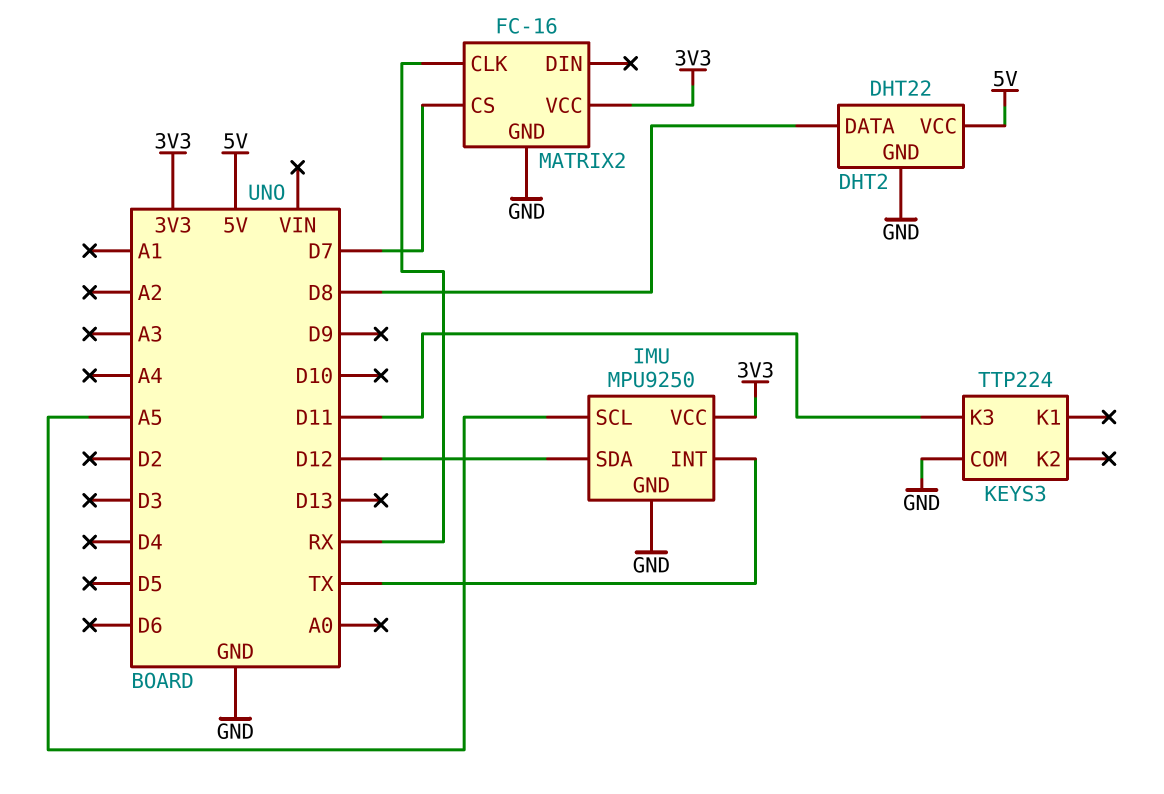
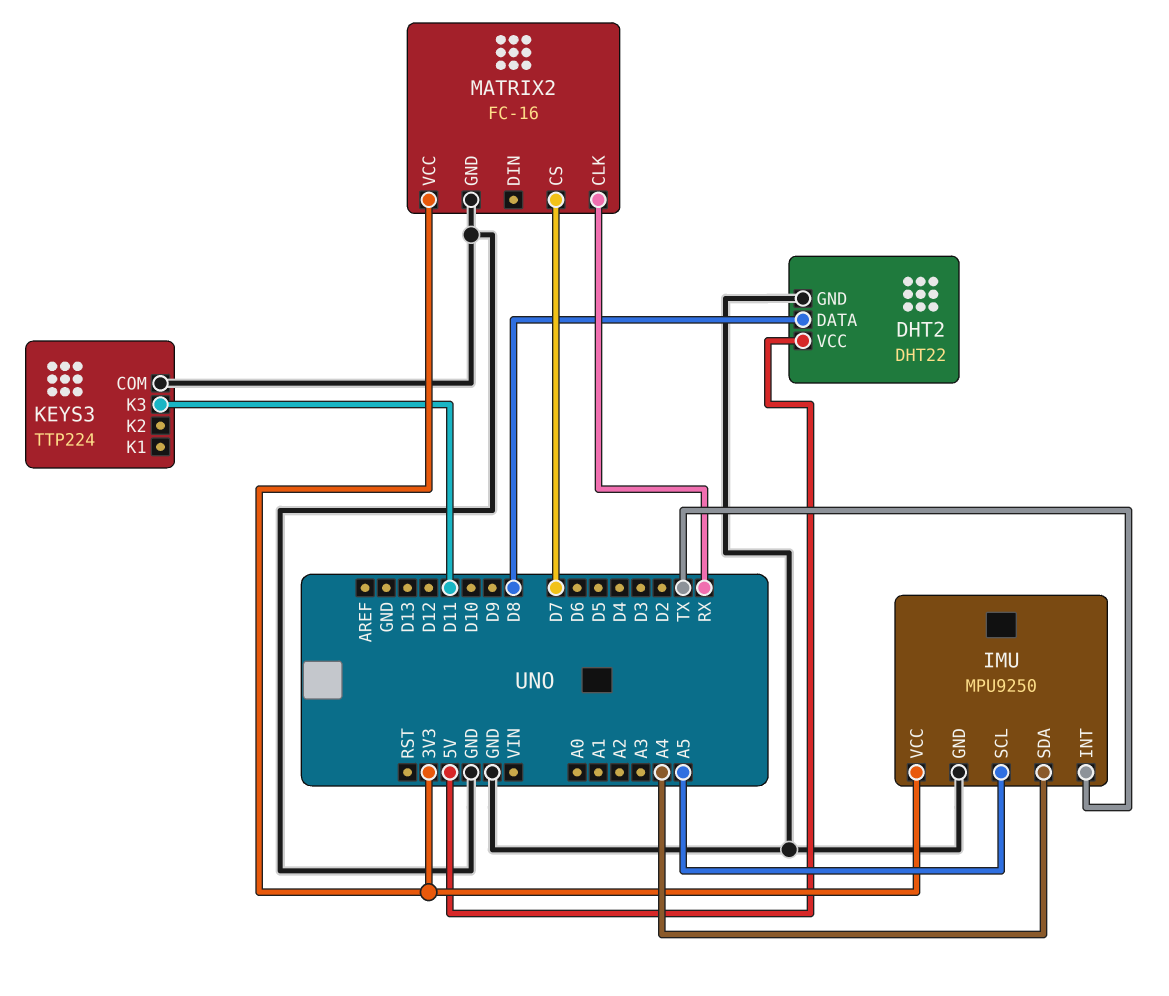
IMU pin SDA: D12 -> A4

